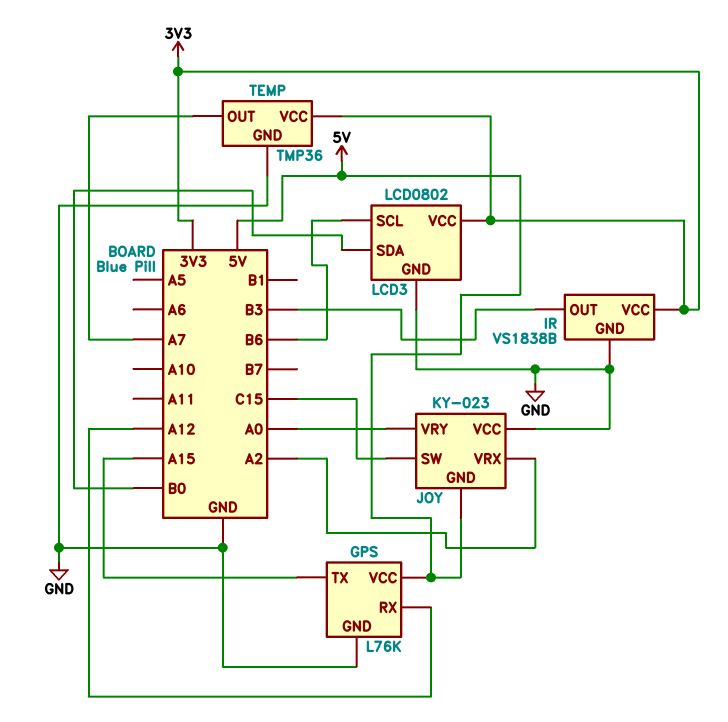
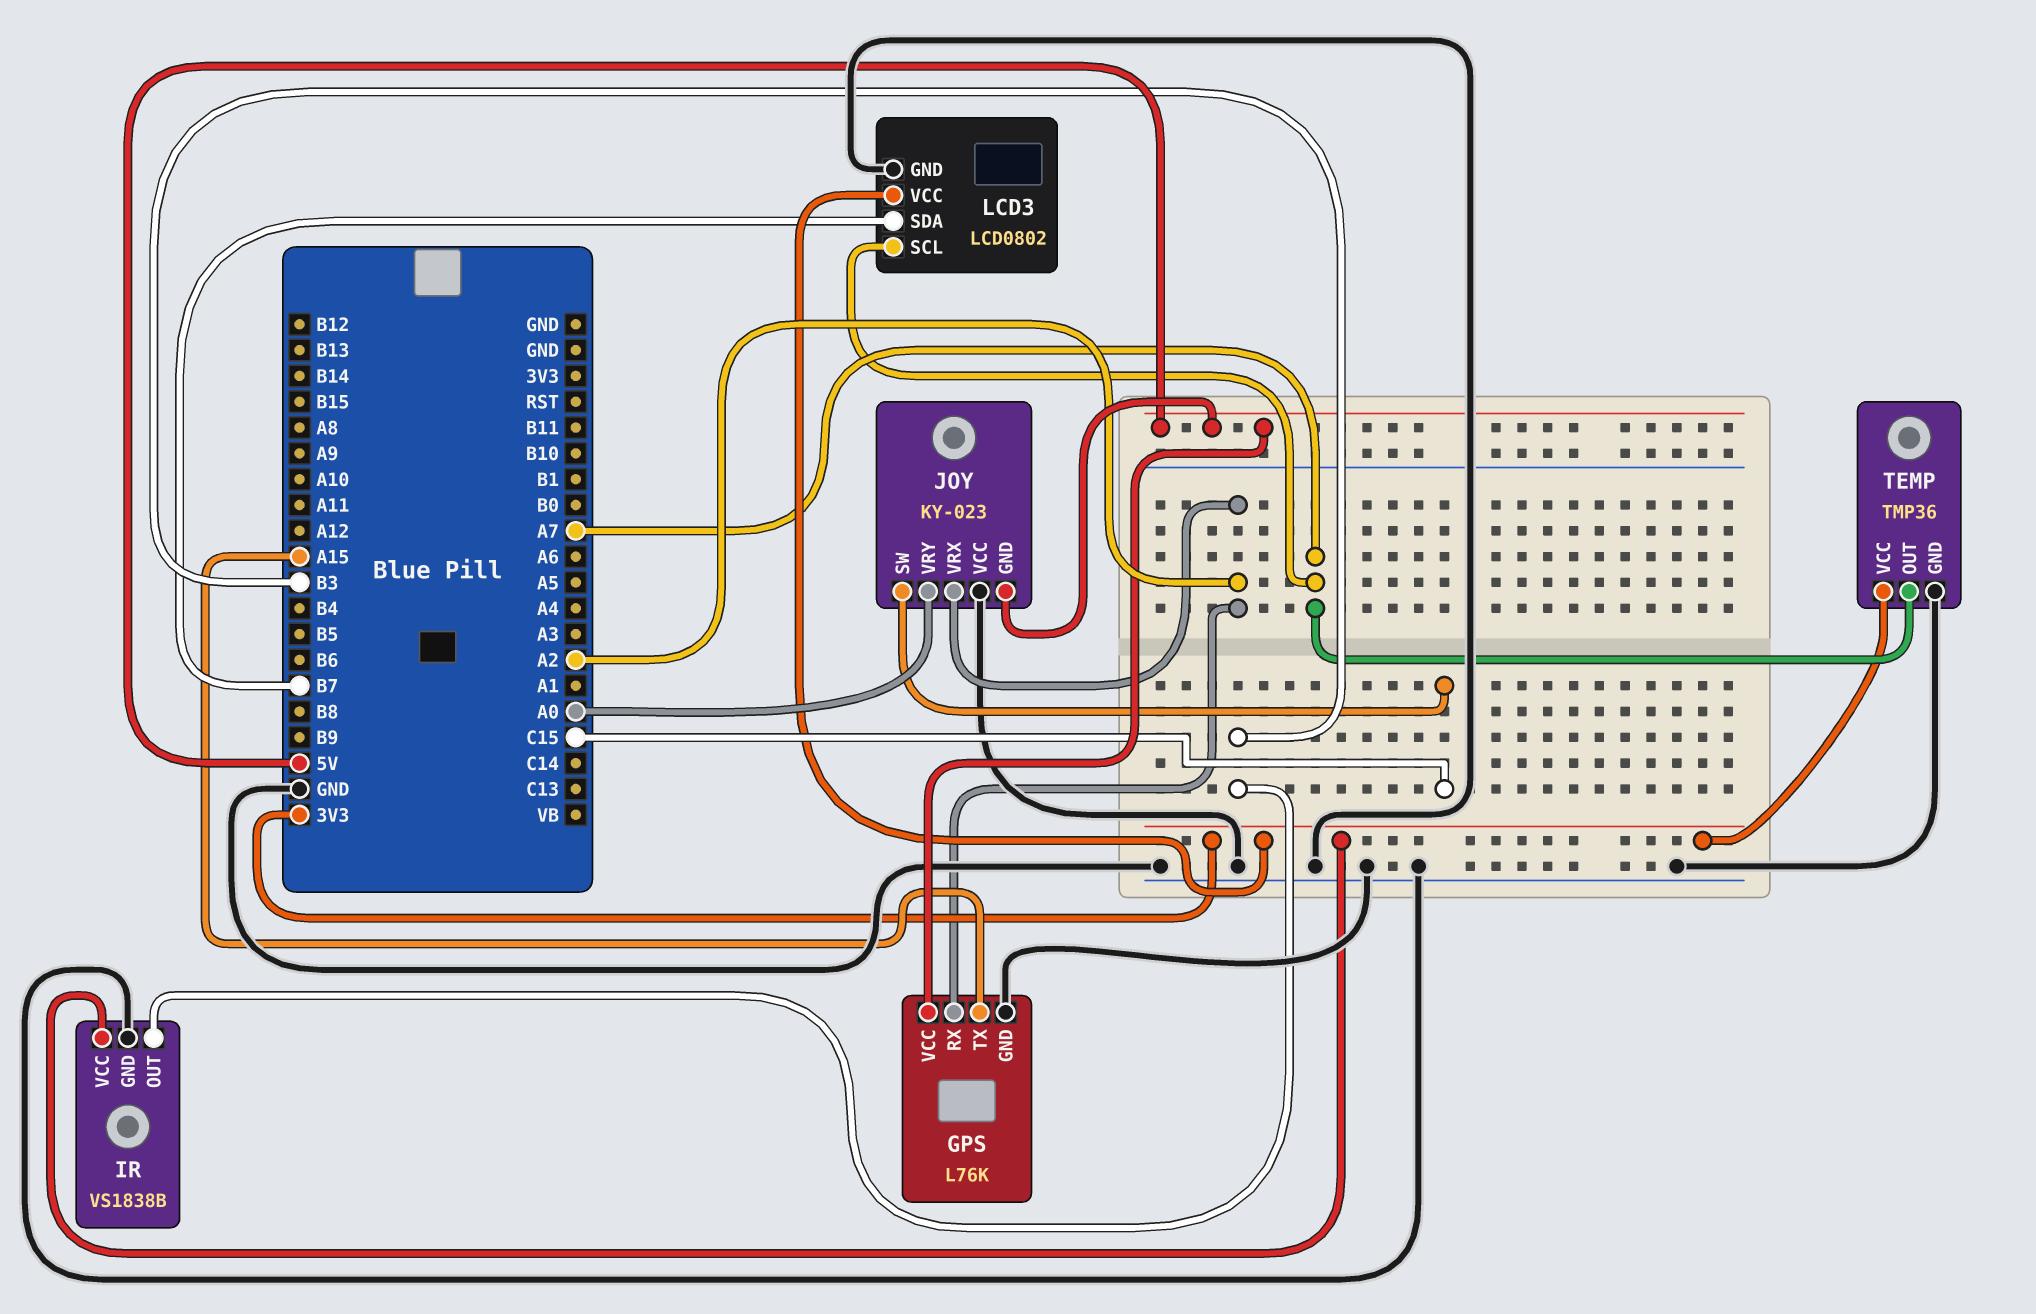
GPS pin RX: A12 -> A2
LCD3 pin SCL: B6 -> A7
LCD3 pin SDA: B0 -> B7

